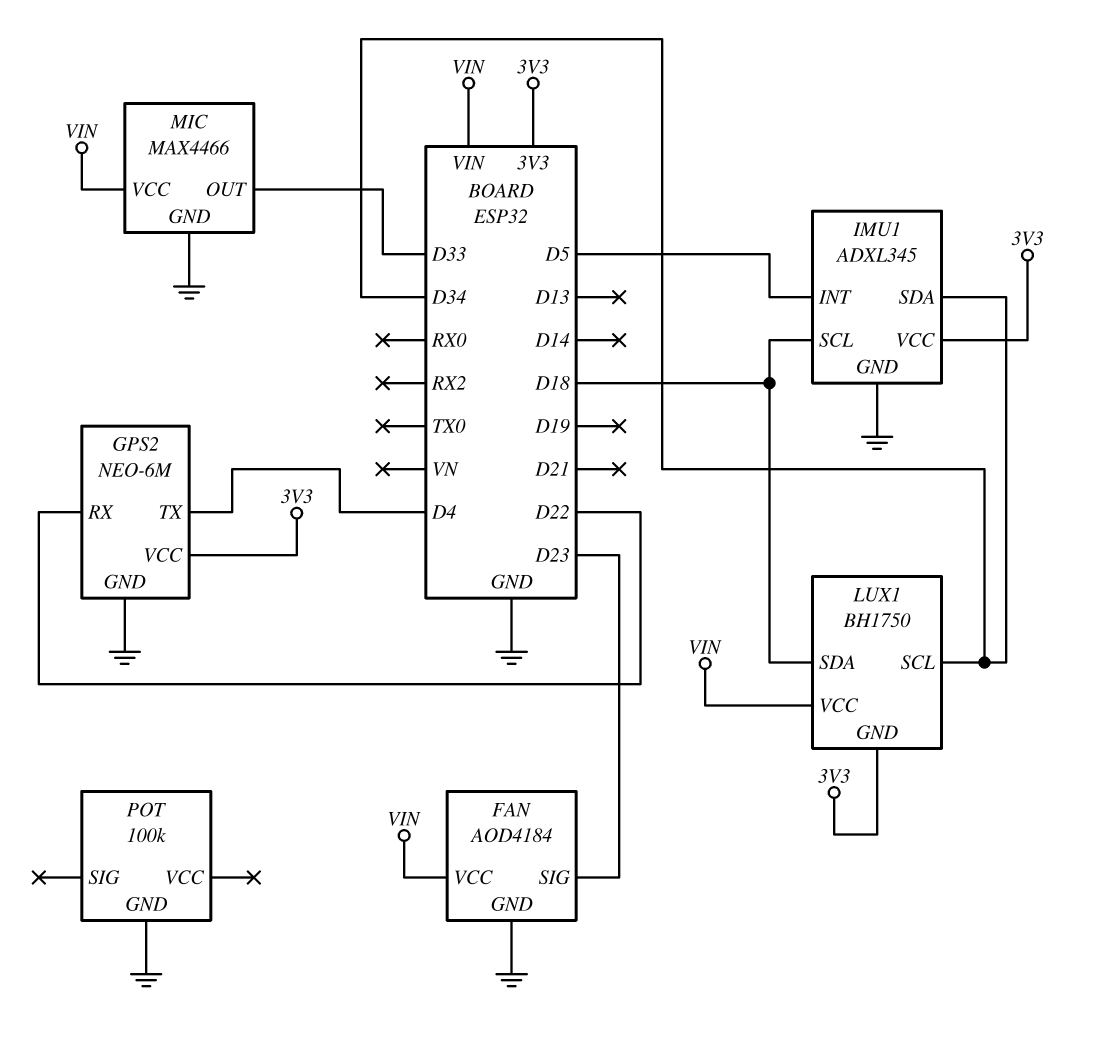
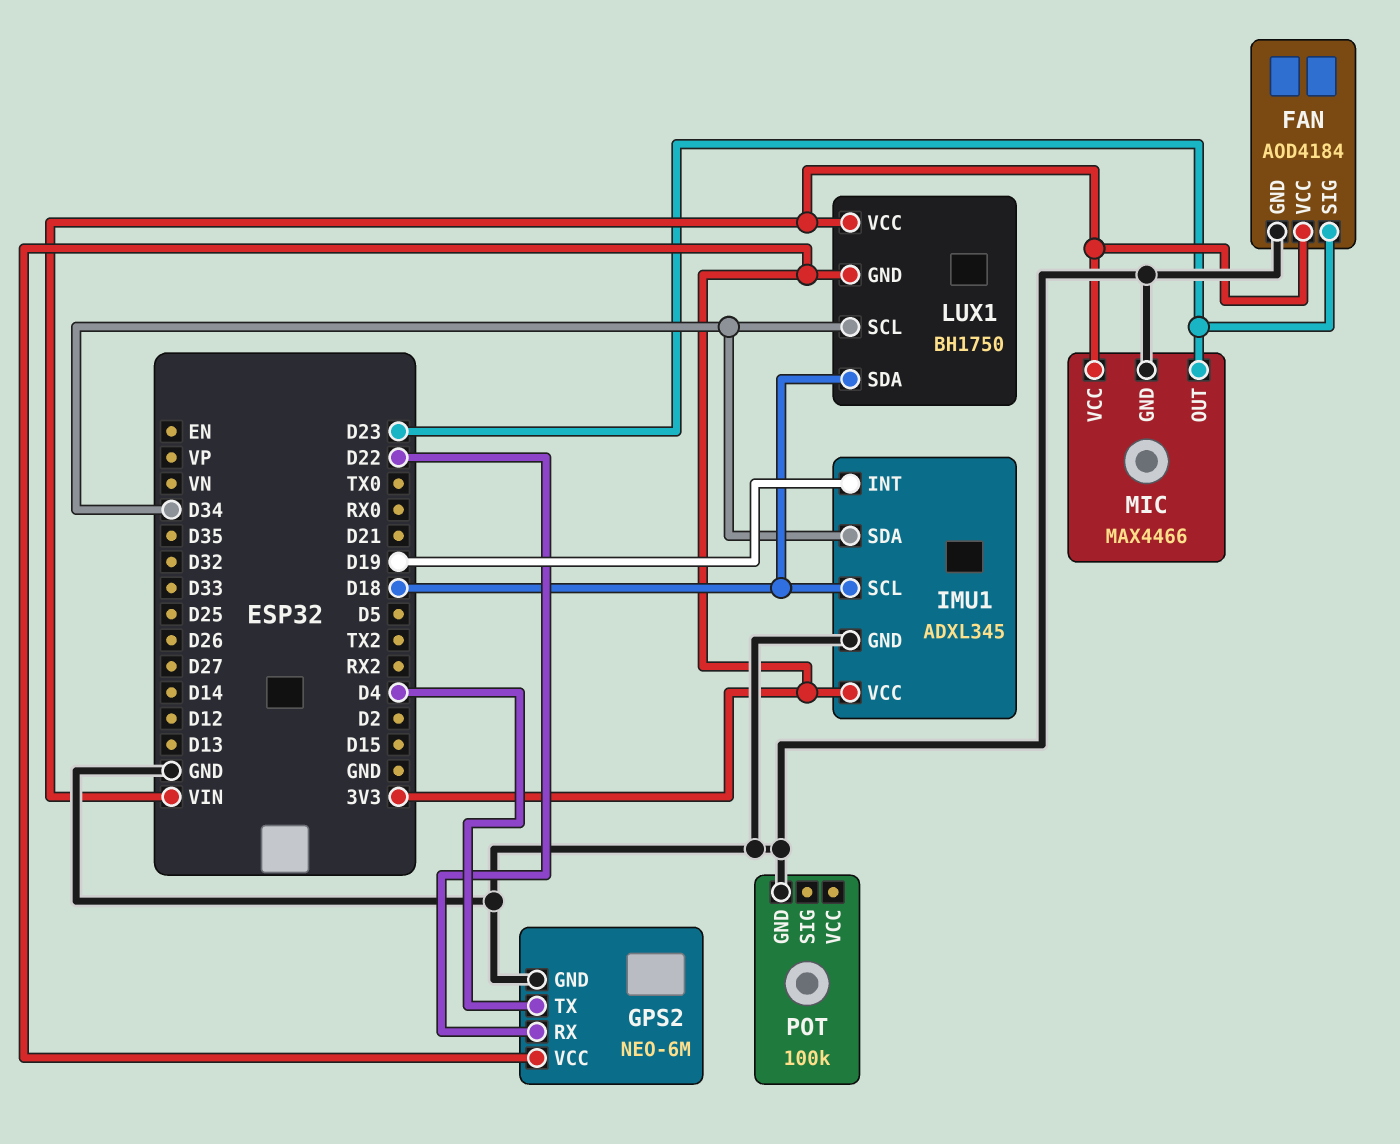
IMU1 pin INT: D5 -> D19
MIC pin OUT: D33 -> D23

